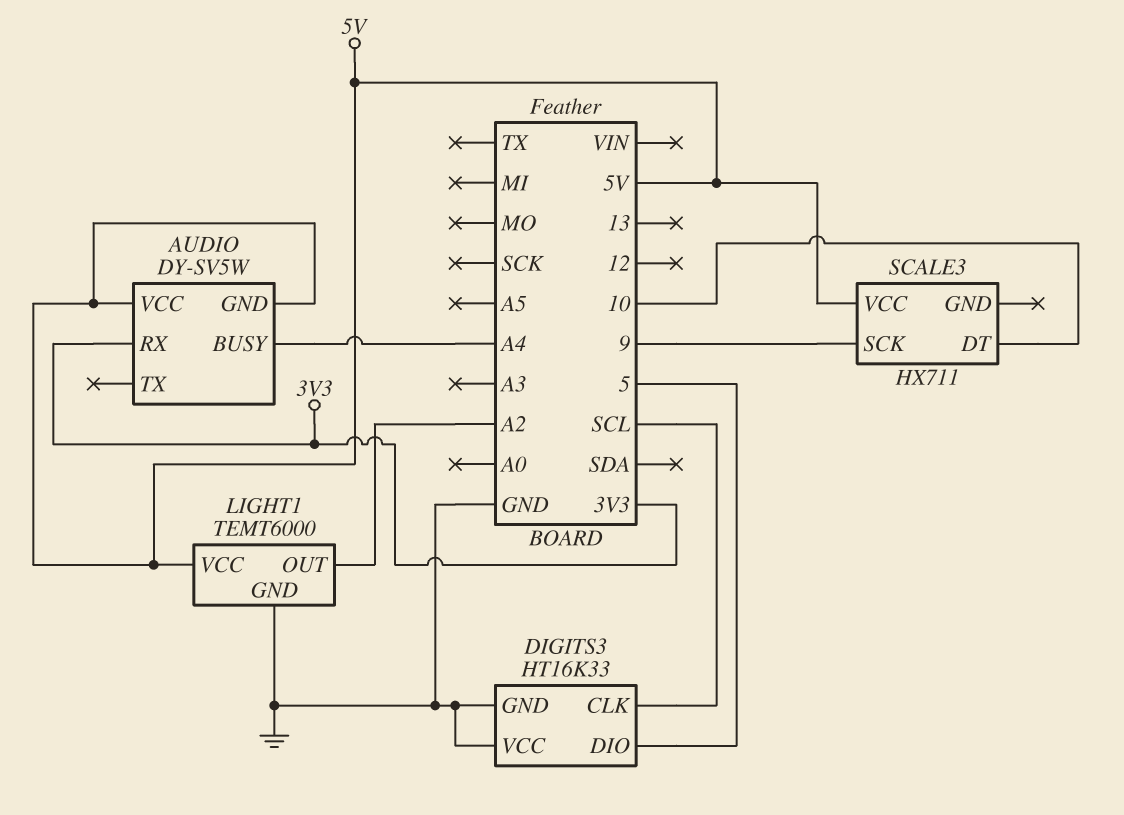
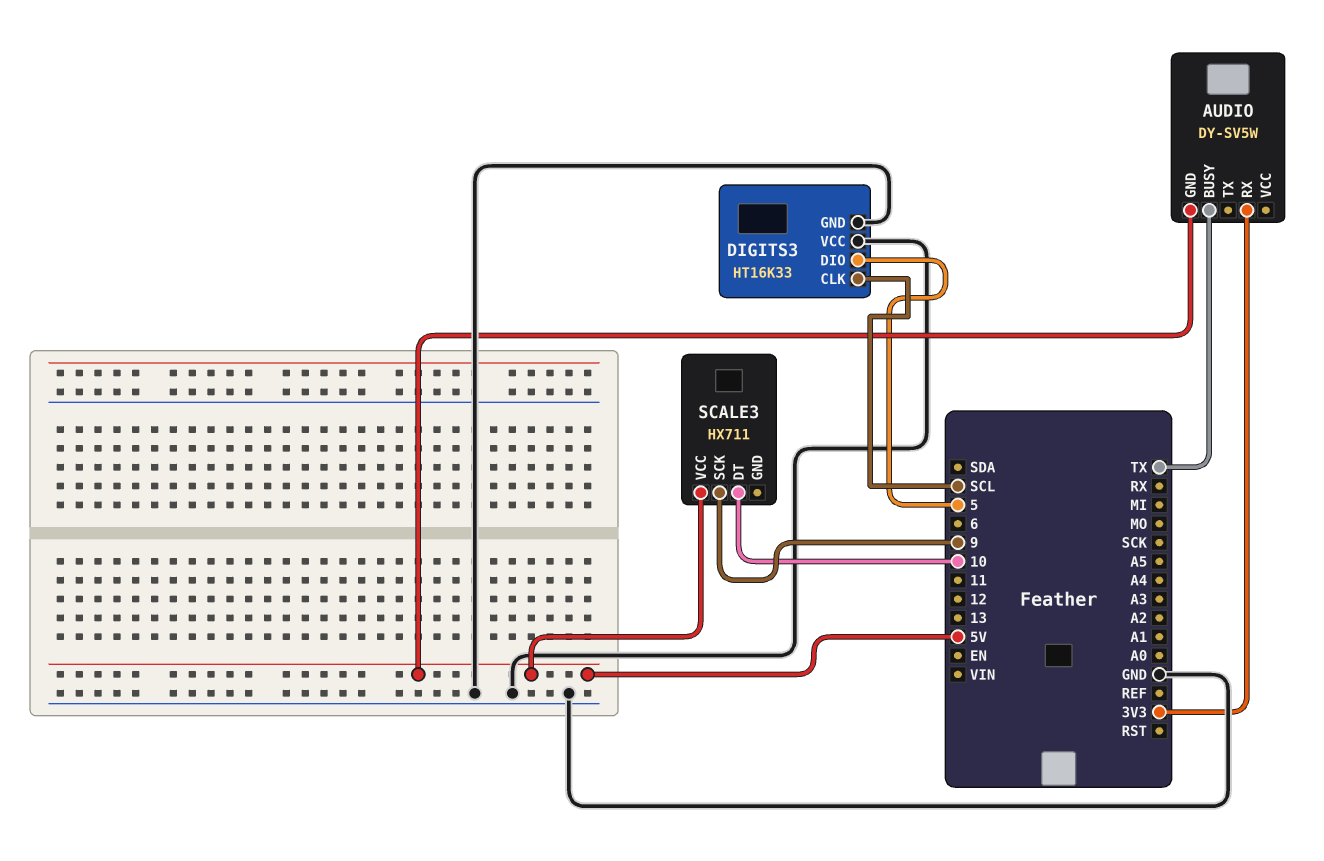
AUDIO pin BUSY: A4 -> TX
AUDIO pin VCC: 5V -> none
LIGHT1: TEMT6000 -> none
LIGHT1 pin GND: GND -> none
LIGHT1 pin OUT: A2 -> none
LIGHT1 pin VCC: 5V -> none

